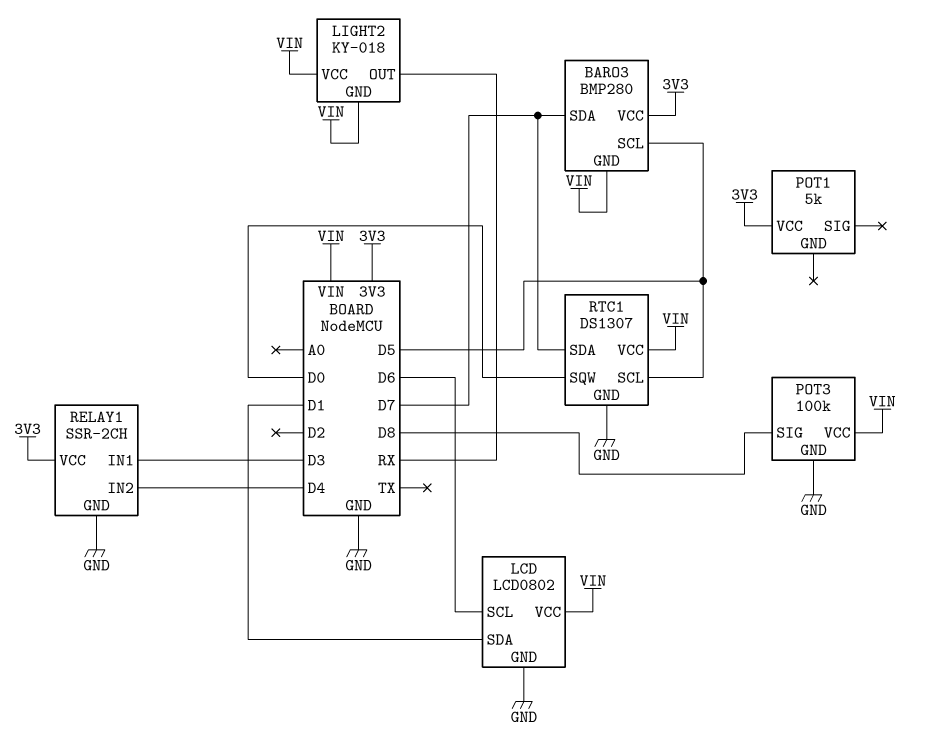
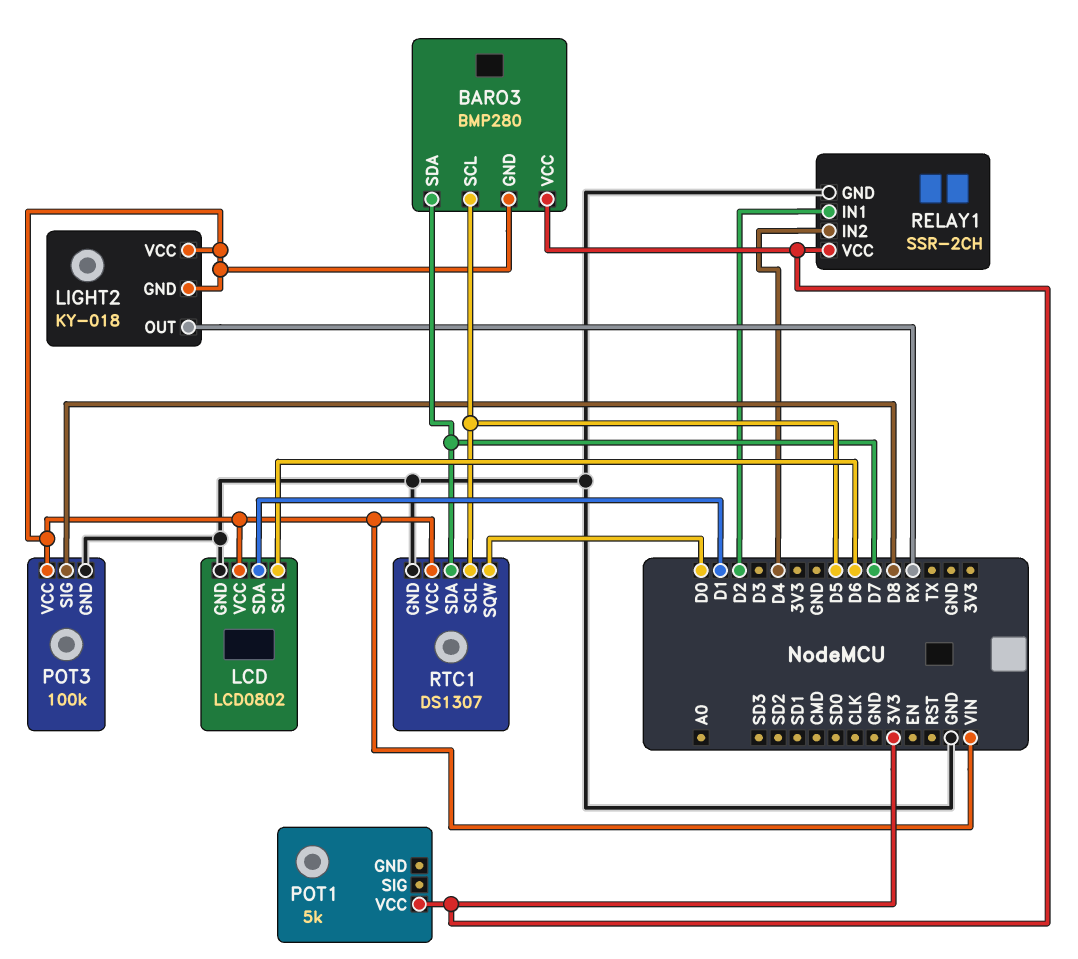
RELAY1 pin IN1: D3 -> D2

